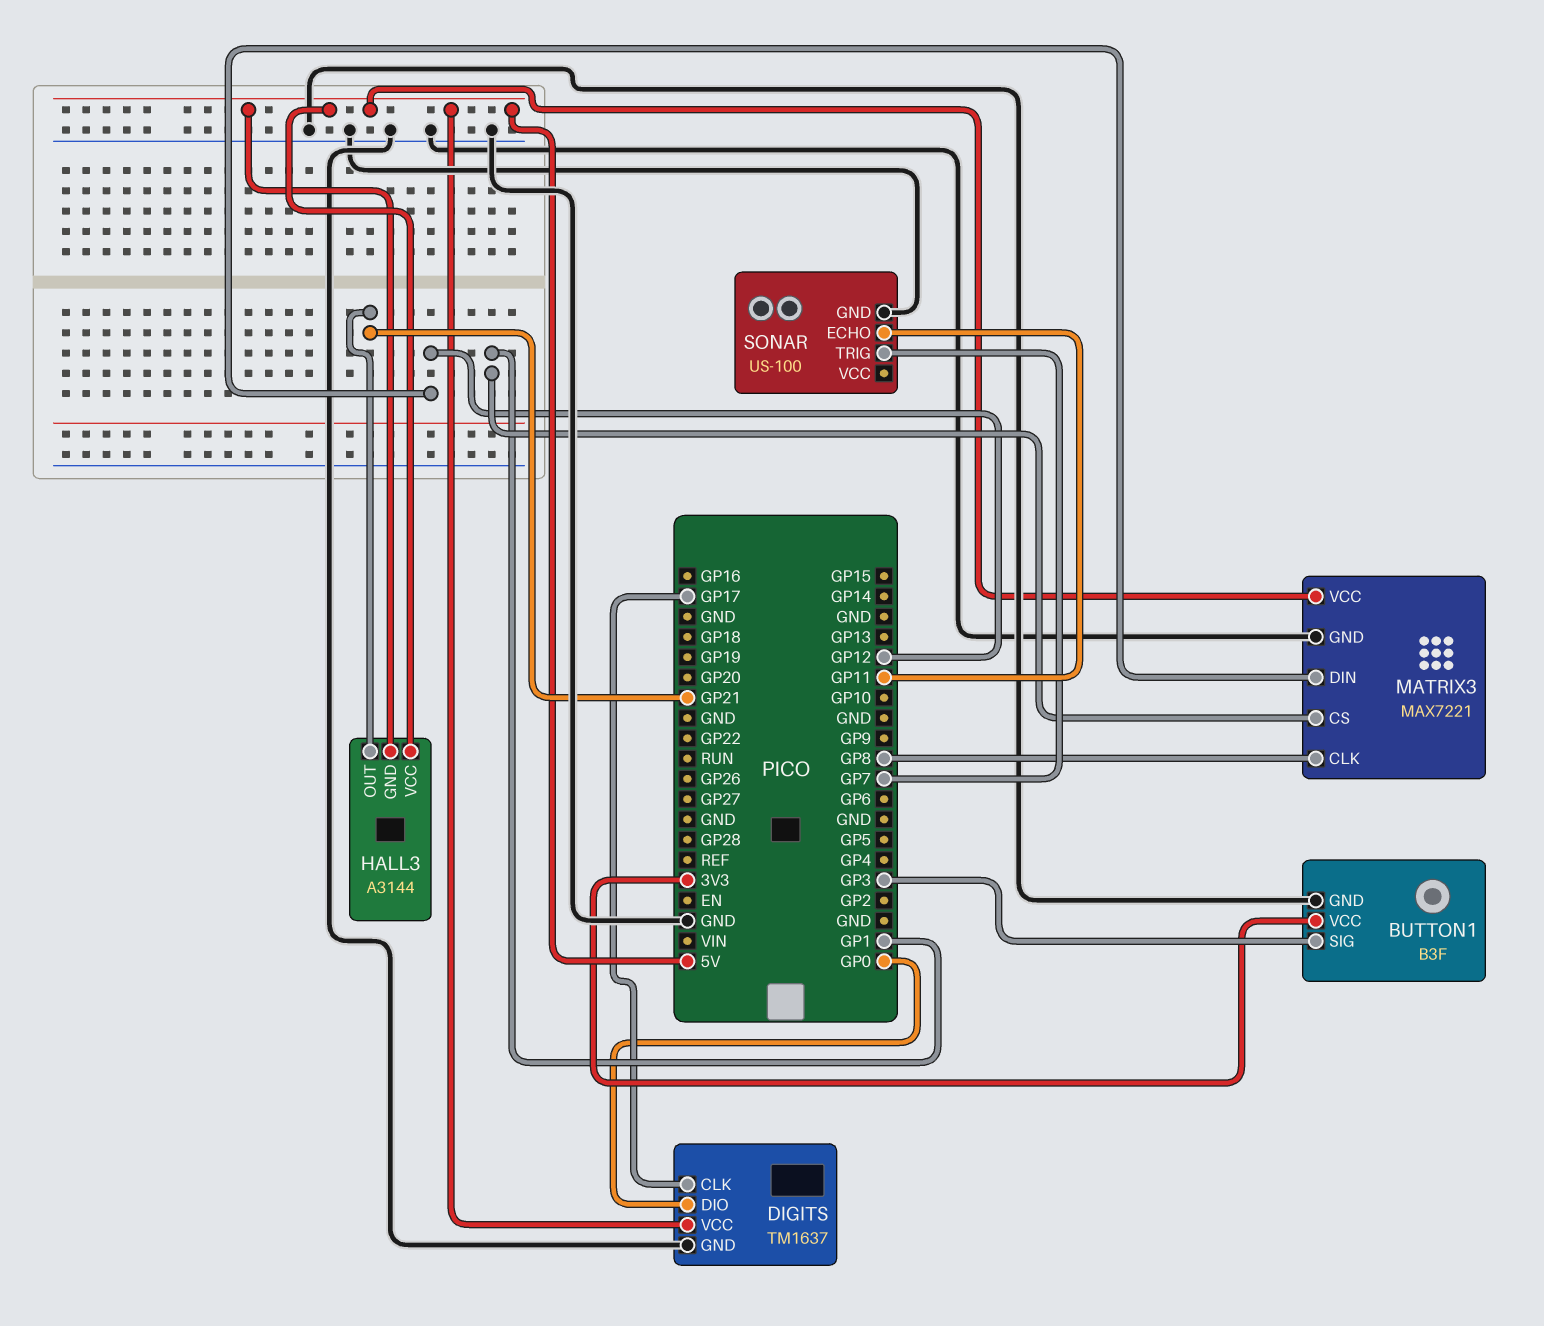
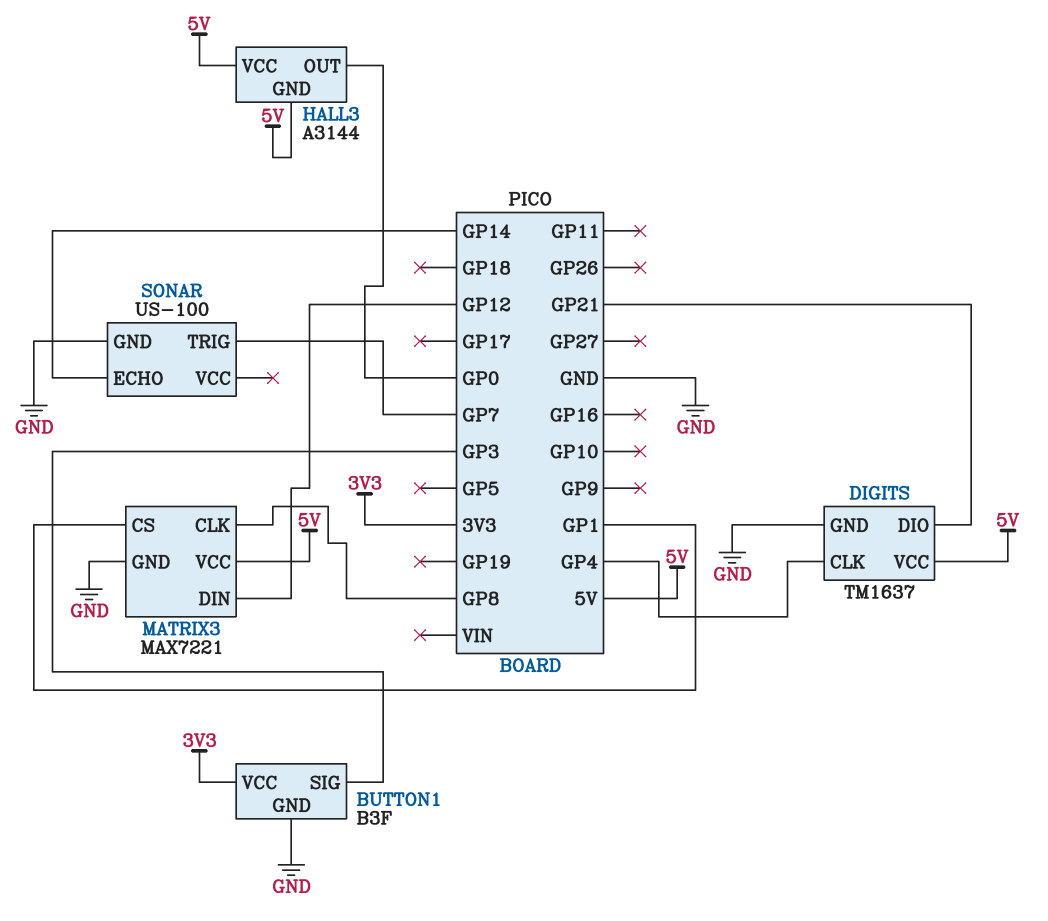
DIGITS pin CLK: GP17 -> GP4
DIGITS pin DIO: GP0 -> GP21
HALL3 pin OUT: GP21 -> GP0
SONAR pin ECHO: GP11 -> GP14

